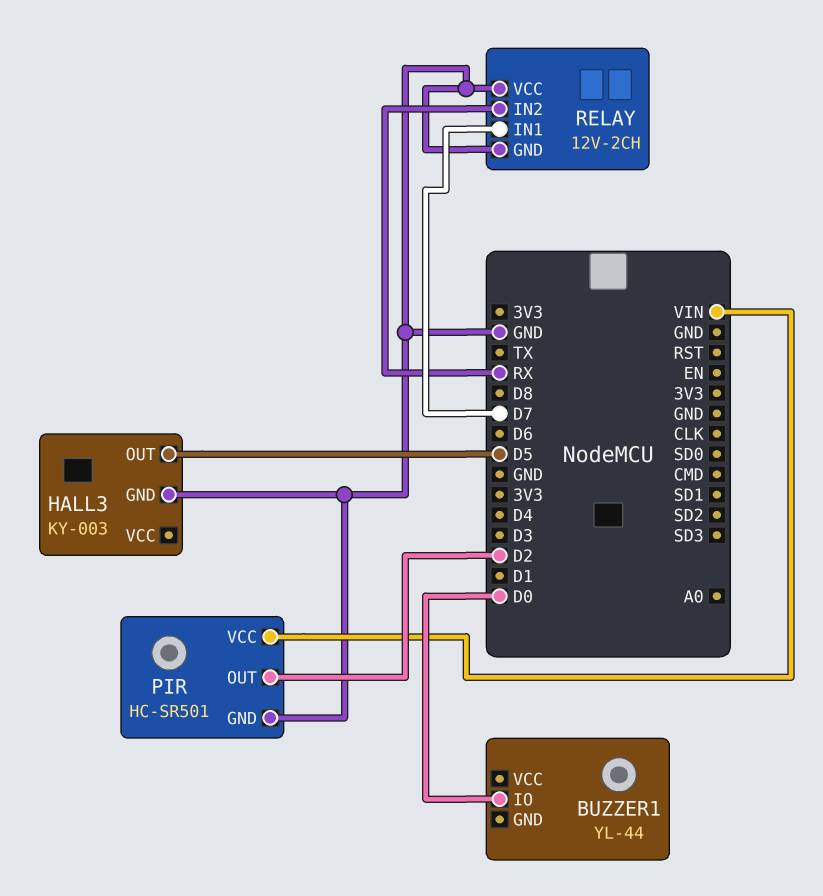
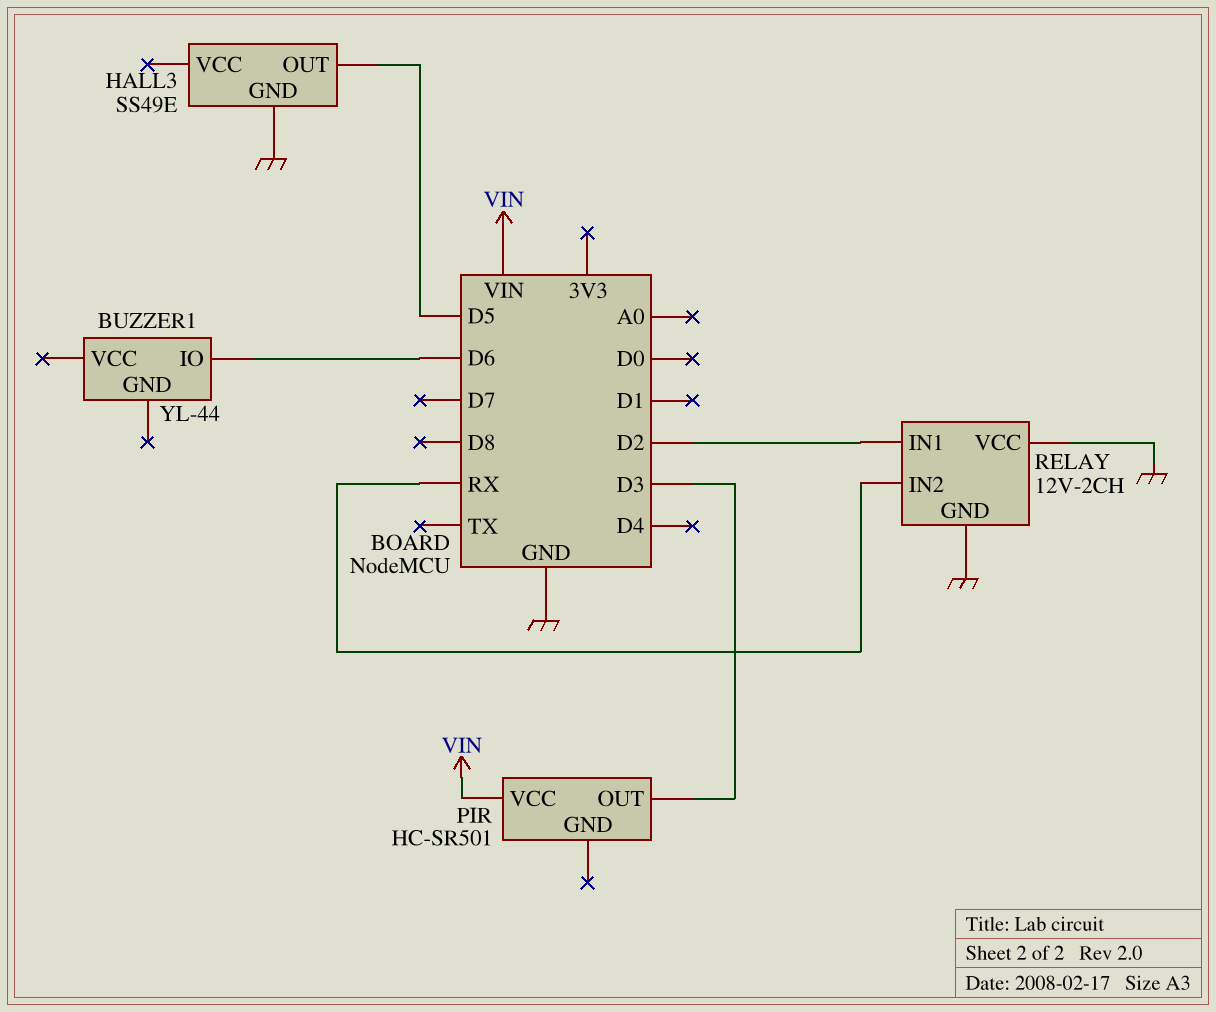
BUZZER1 pin IO: D0 -> D6
HALL3: KY-003 -> SS49E
PIR pin GND: GND -> none
PIR pin OUT: D2 -> D3
RELAY pin IN1: D7 -> D2

